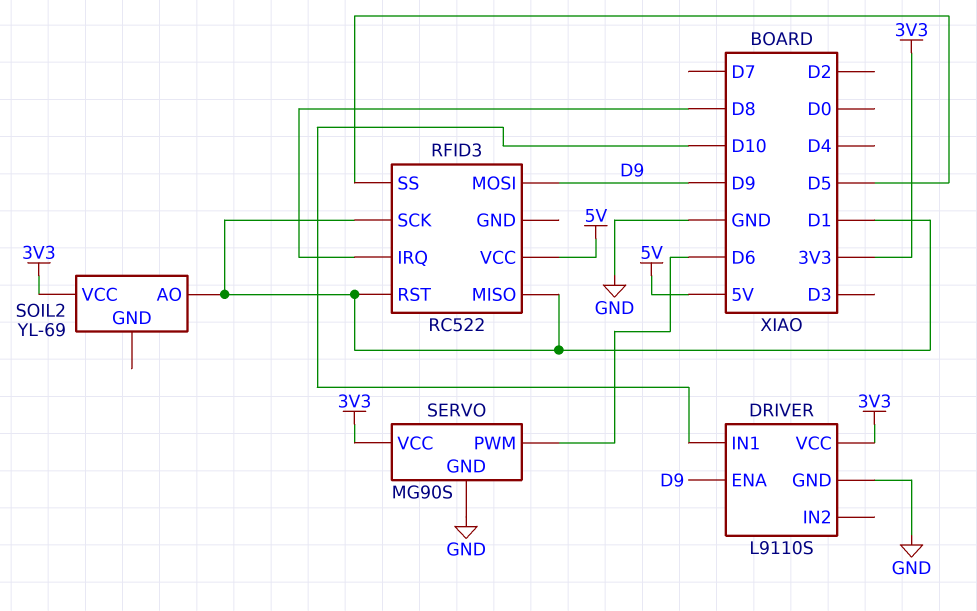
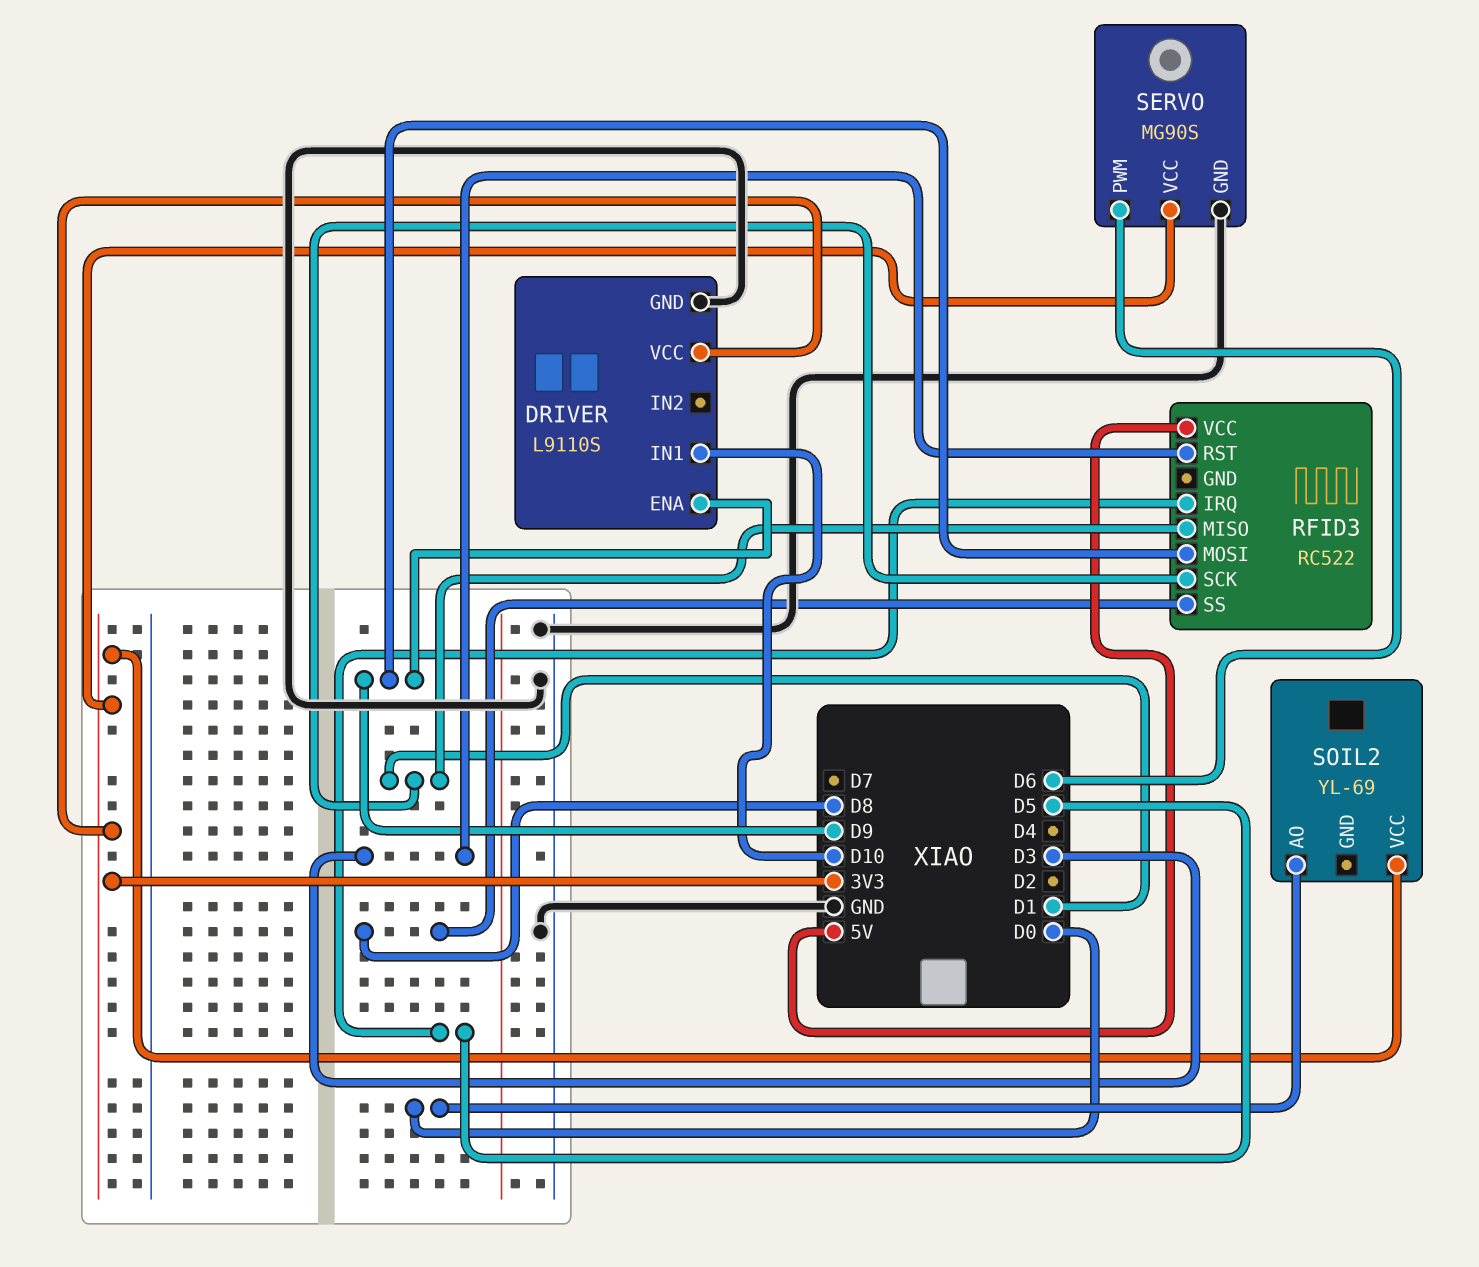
RFID3 pin IRQ: D8 -> D5
RFID3 pin RST: D1 -> D3
RFID3 pin SS: D5 -> D8
SOIL2 pin AO: D1 -> D0

